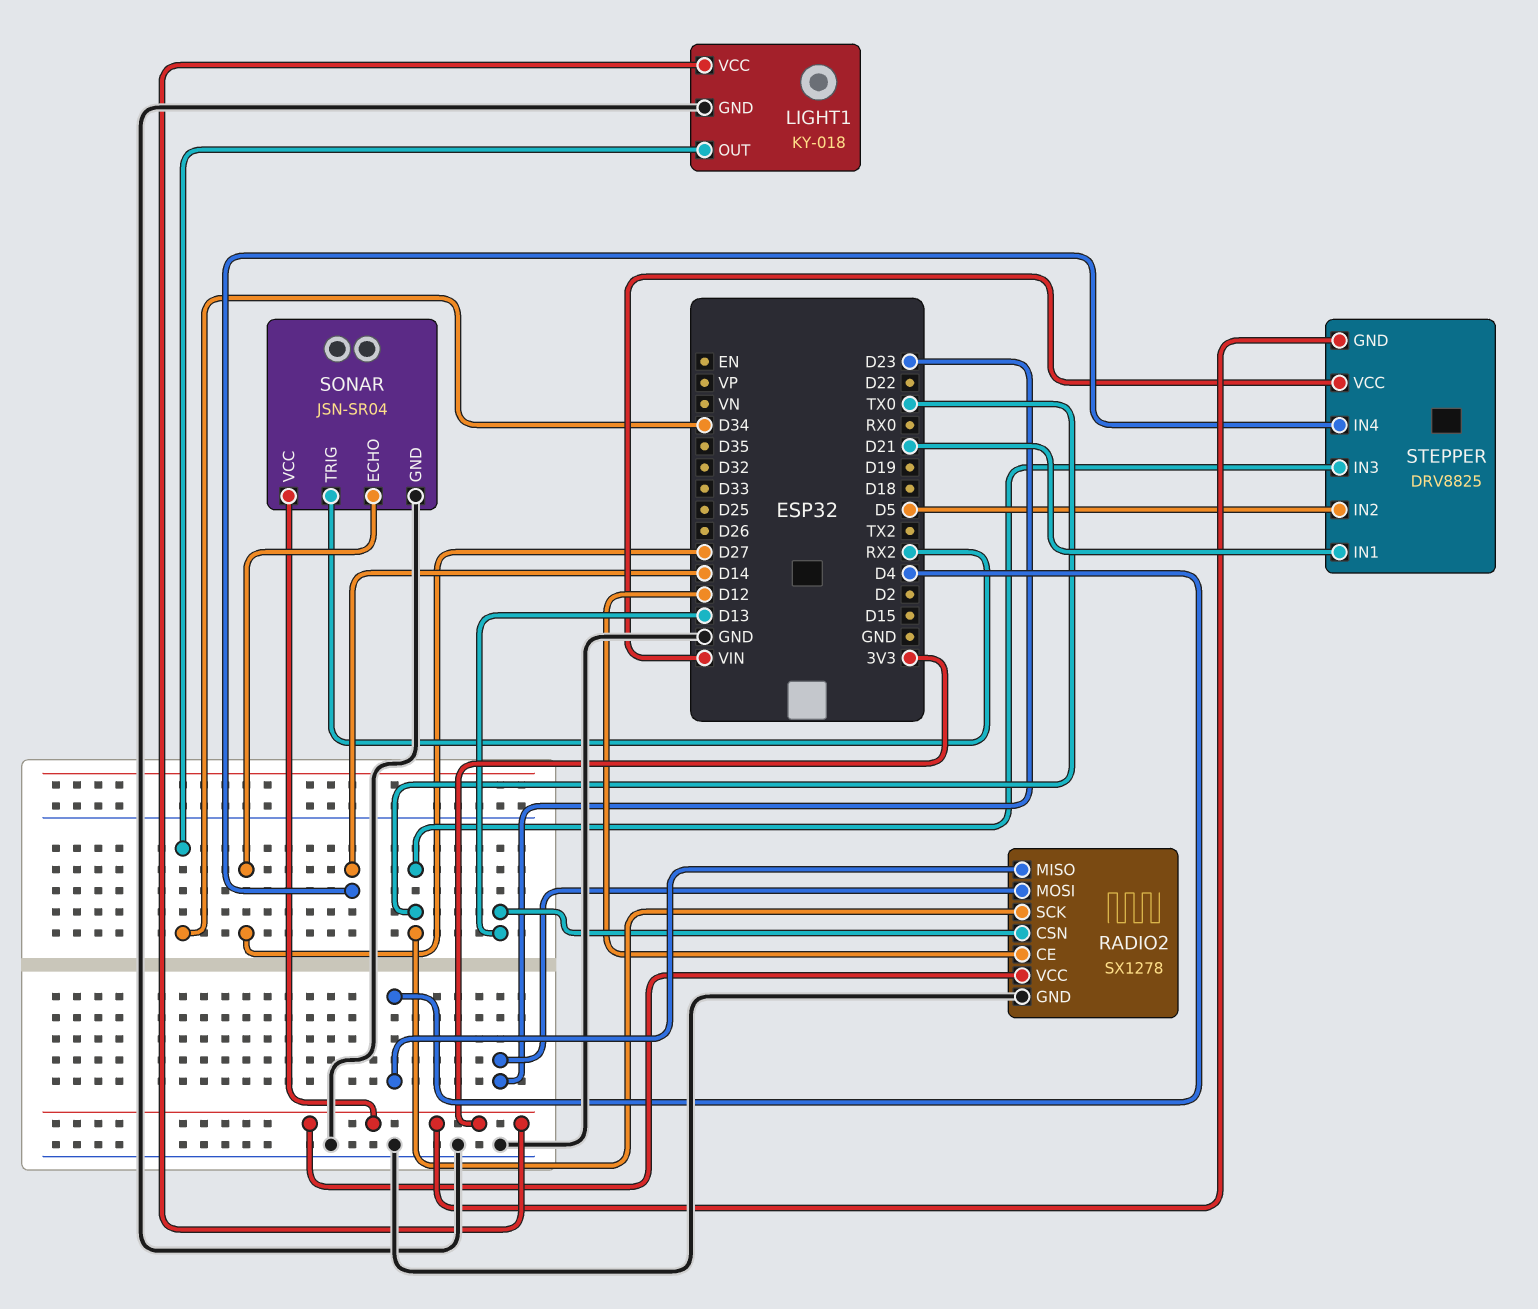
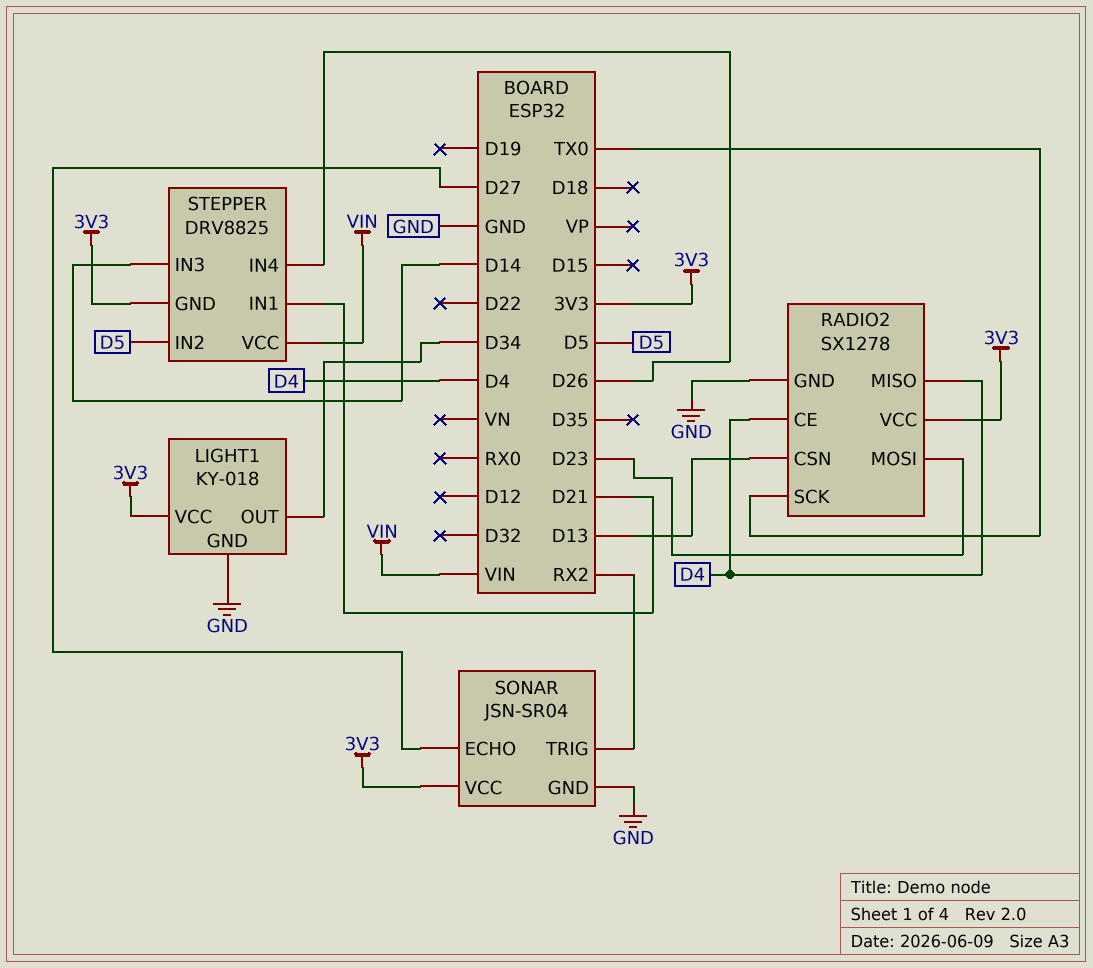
RADIO2 pin CE: D12 -> D4
STEPPER pin IN3: TX0 -> D14
STEPPER pin IN4: D14 -> D26

